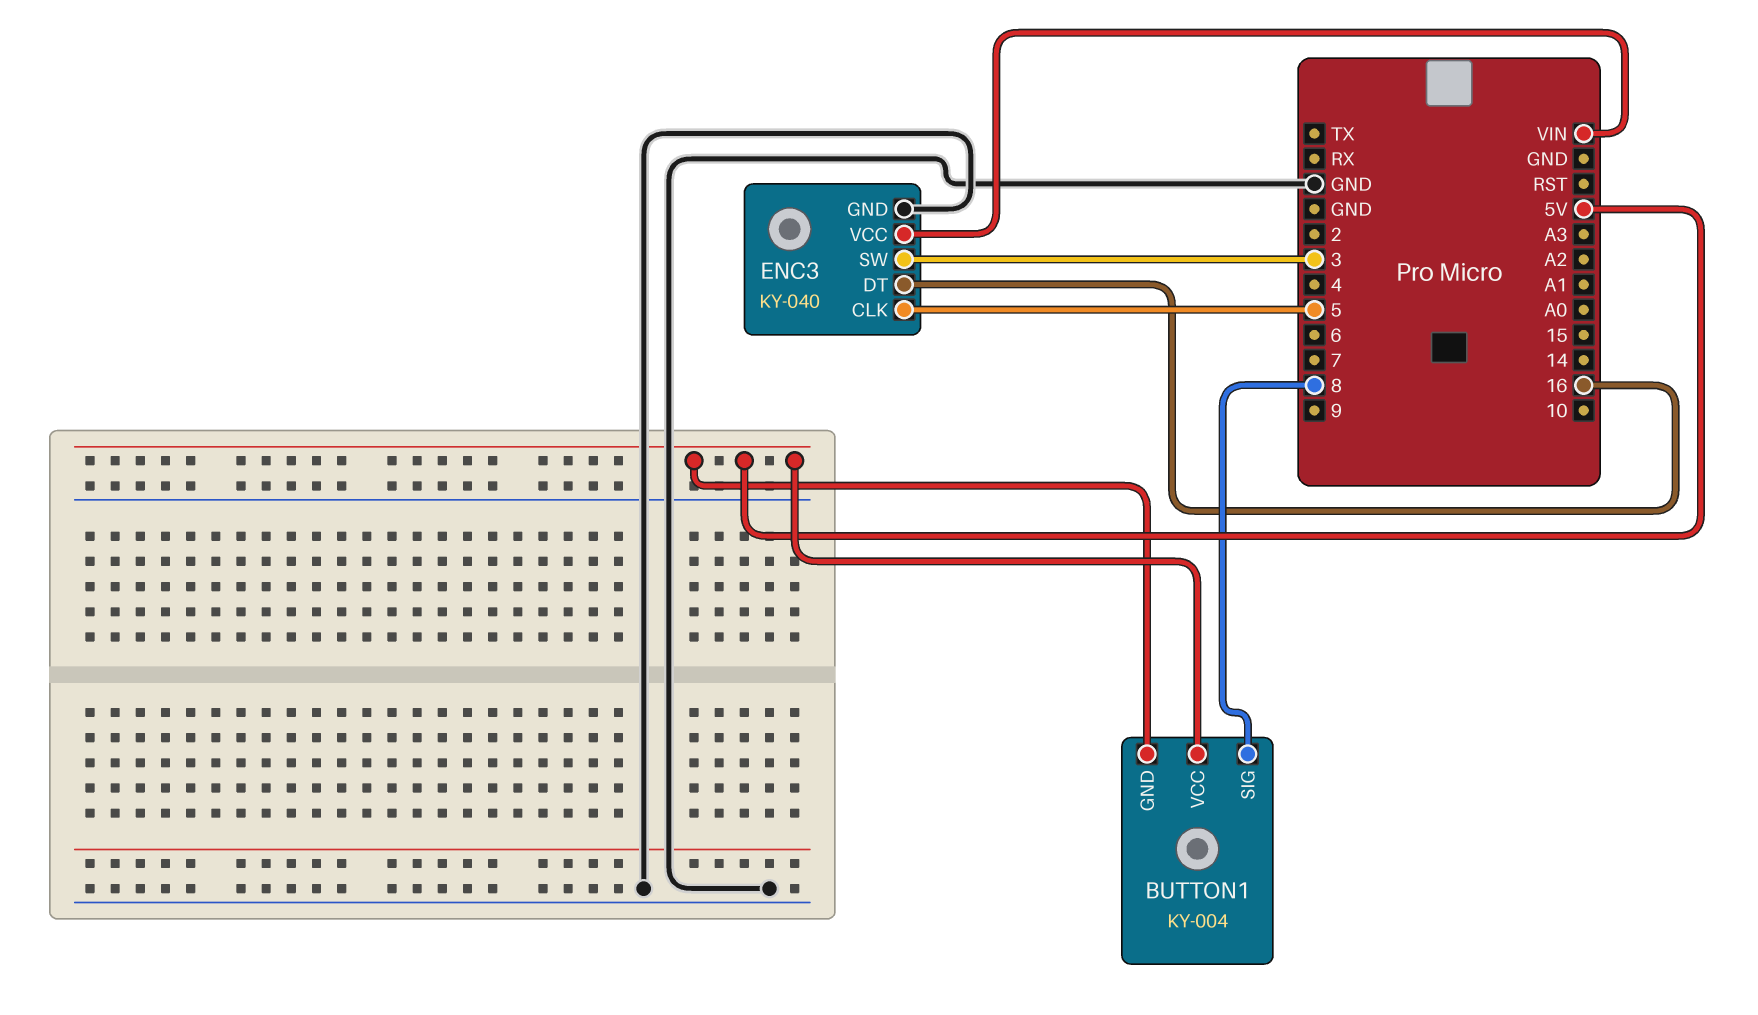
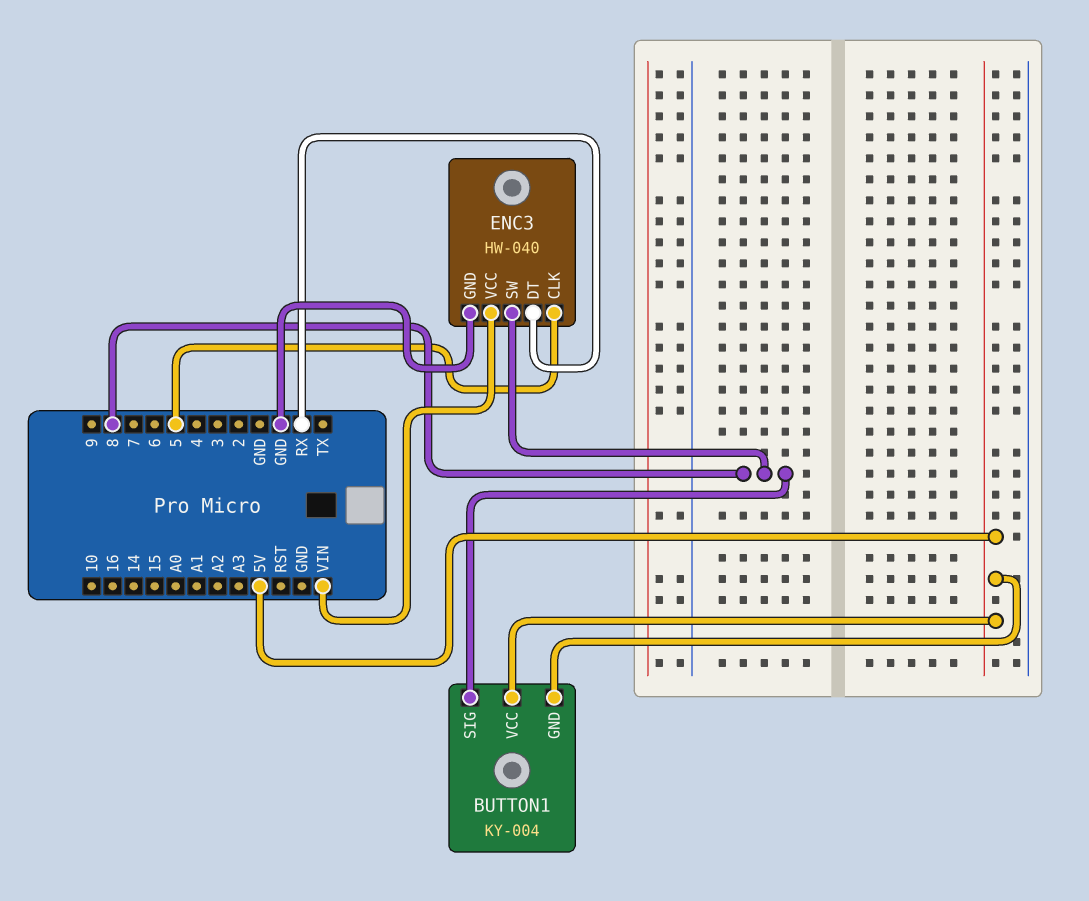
ENC3: KY-040 -> HW-040
ENC3 pin DT: 16 -> RX
ENC3 pin SW: 3 -> 8

